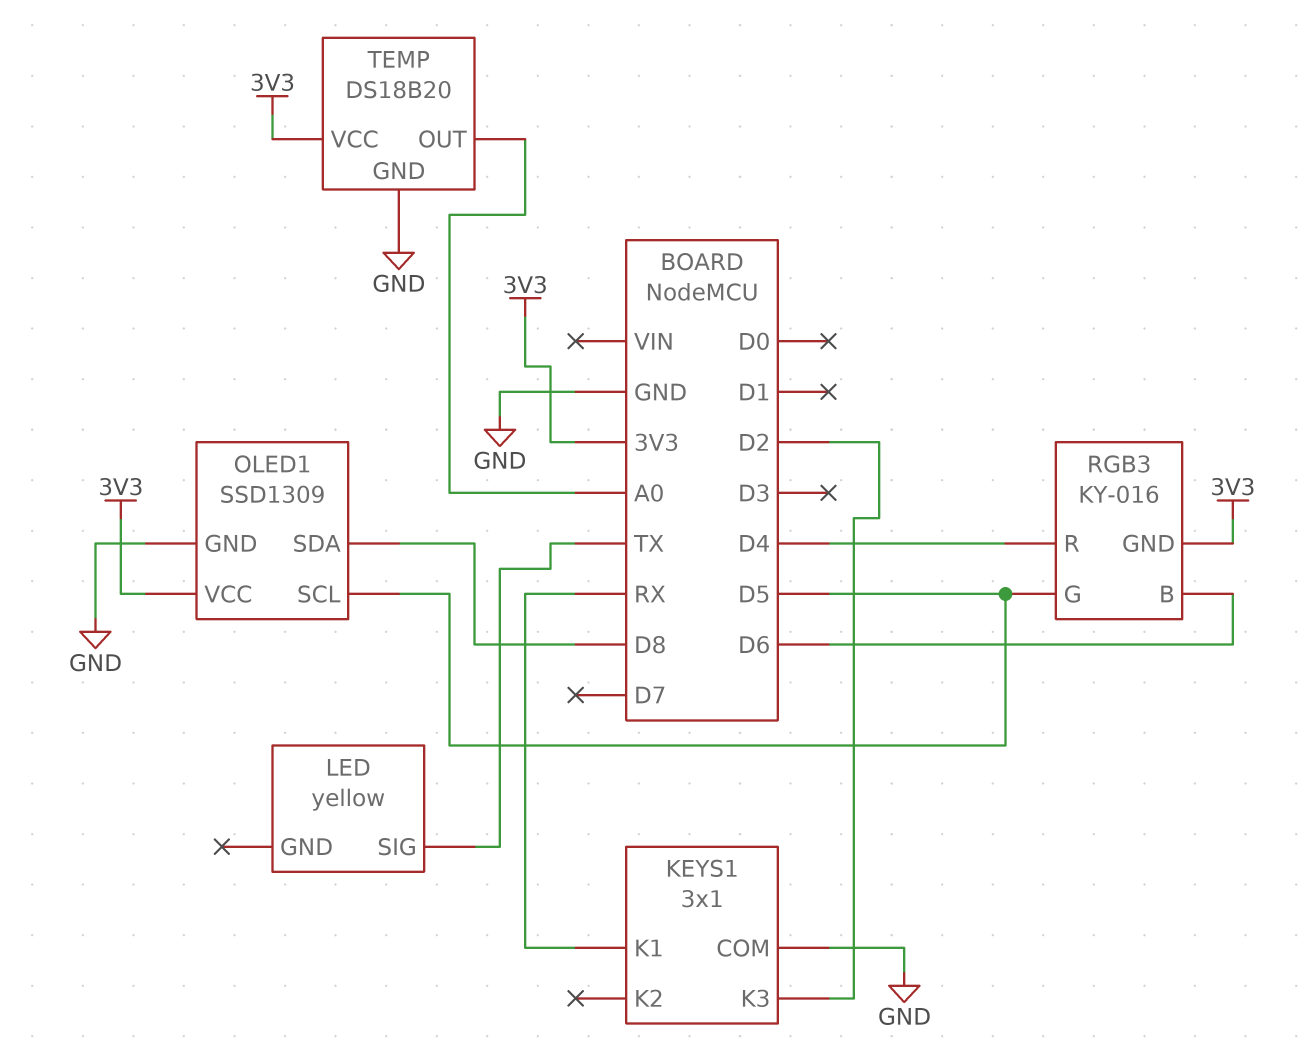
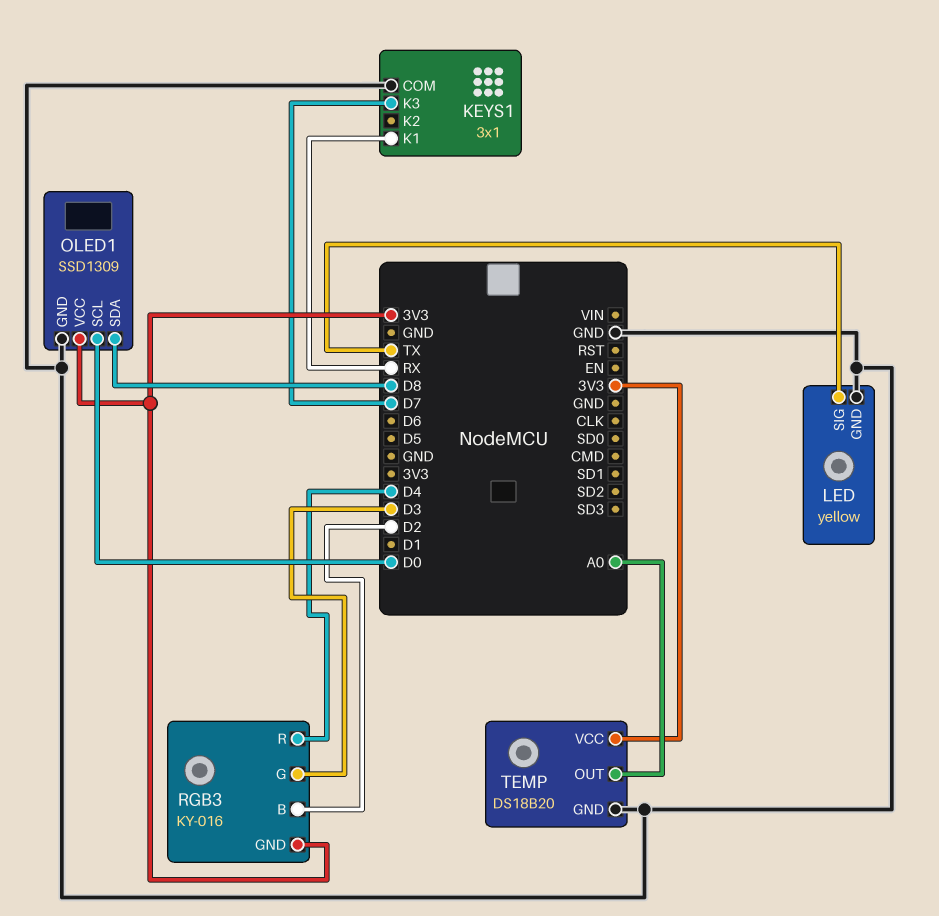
KEYS1 pin K3: D2 -> D7
LED pin GND: none -> GND
OLED1 pin SCL: D5 -> D0
RGB3 pin B: D6 -> D2
RGB3 pin G: D5 -> D3

